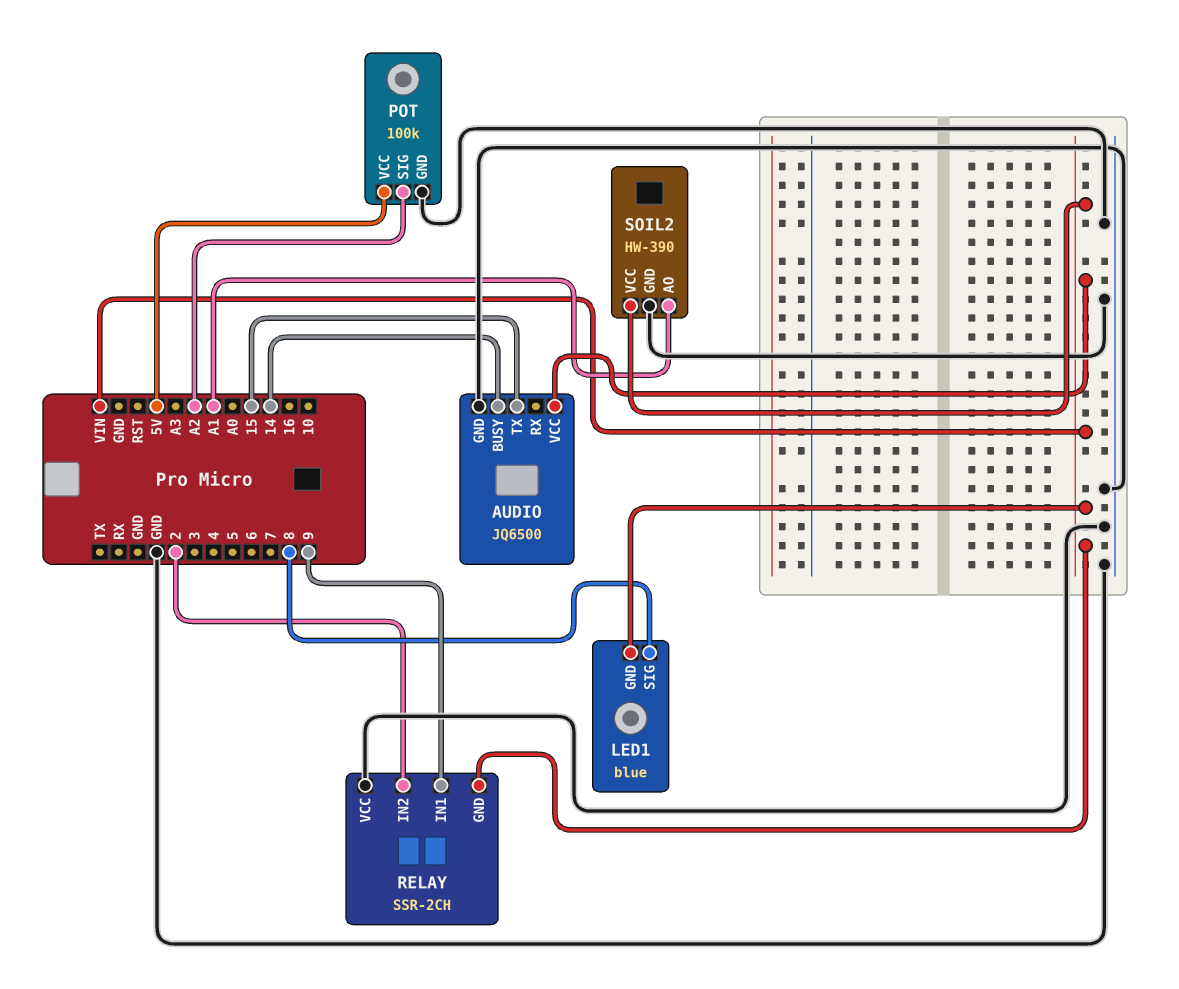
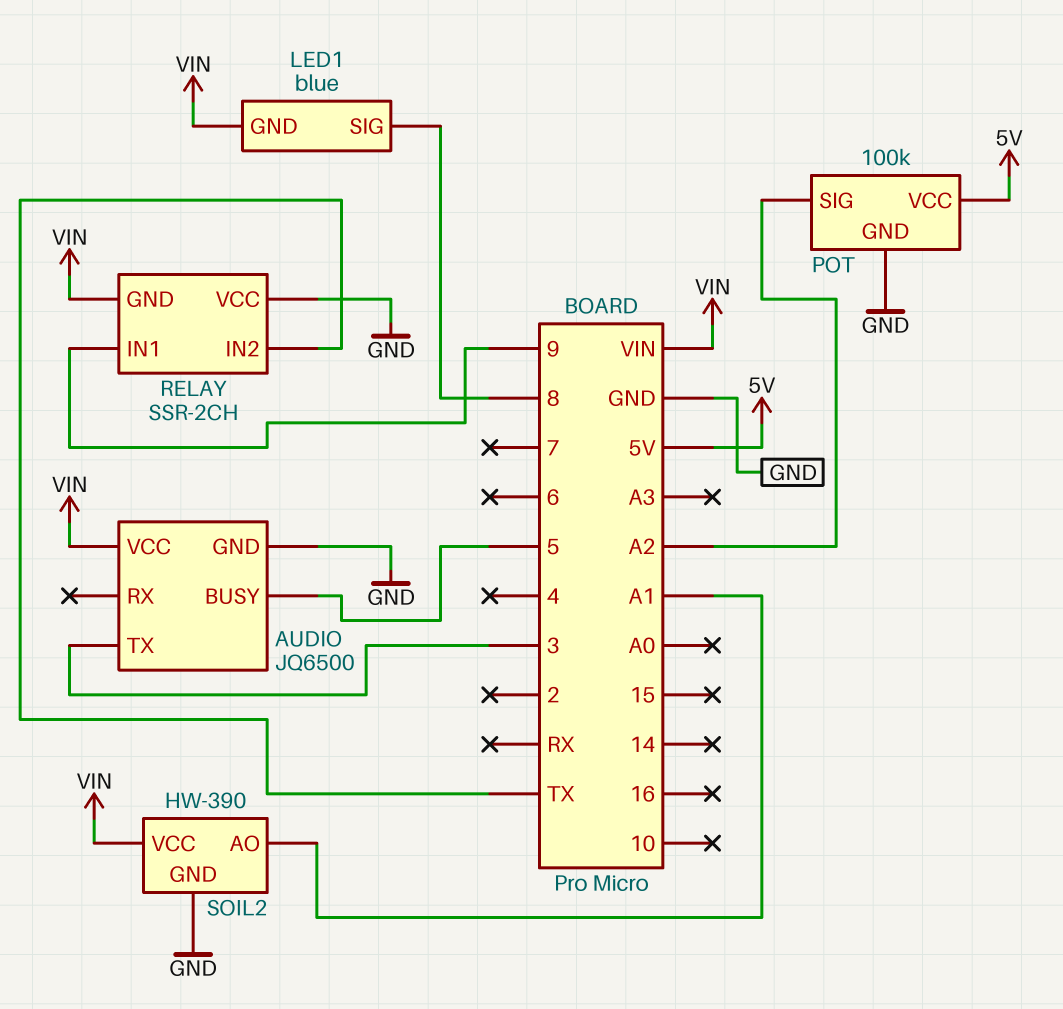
AUDIO pin BUSY: 14 -> 5
AUDIO pin TX: 15 -> 3
RELAY pin IN2: 2 -> TX

